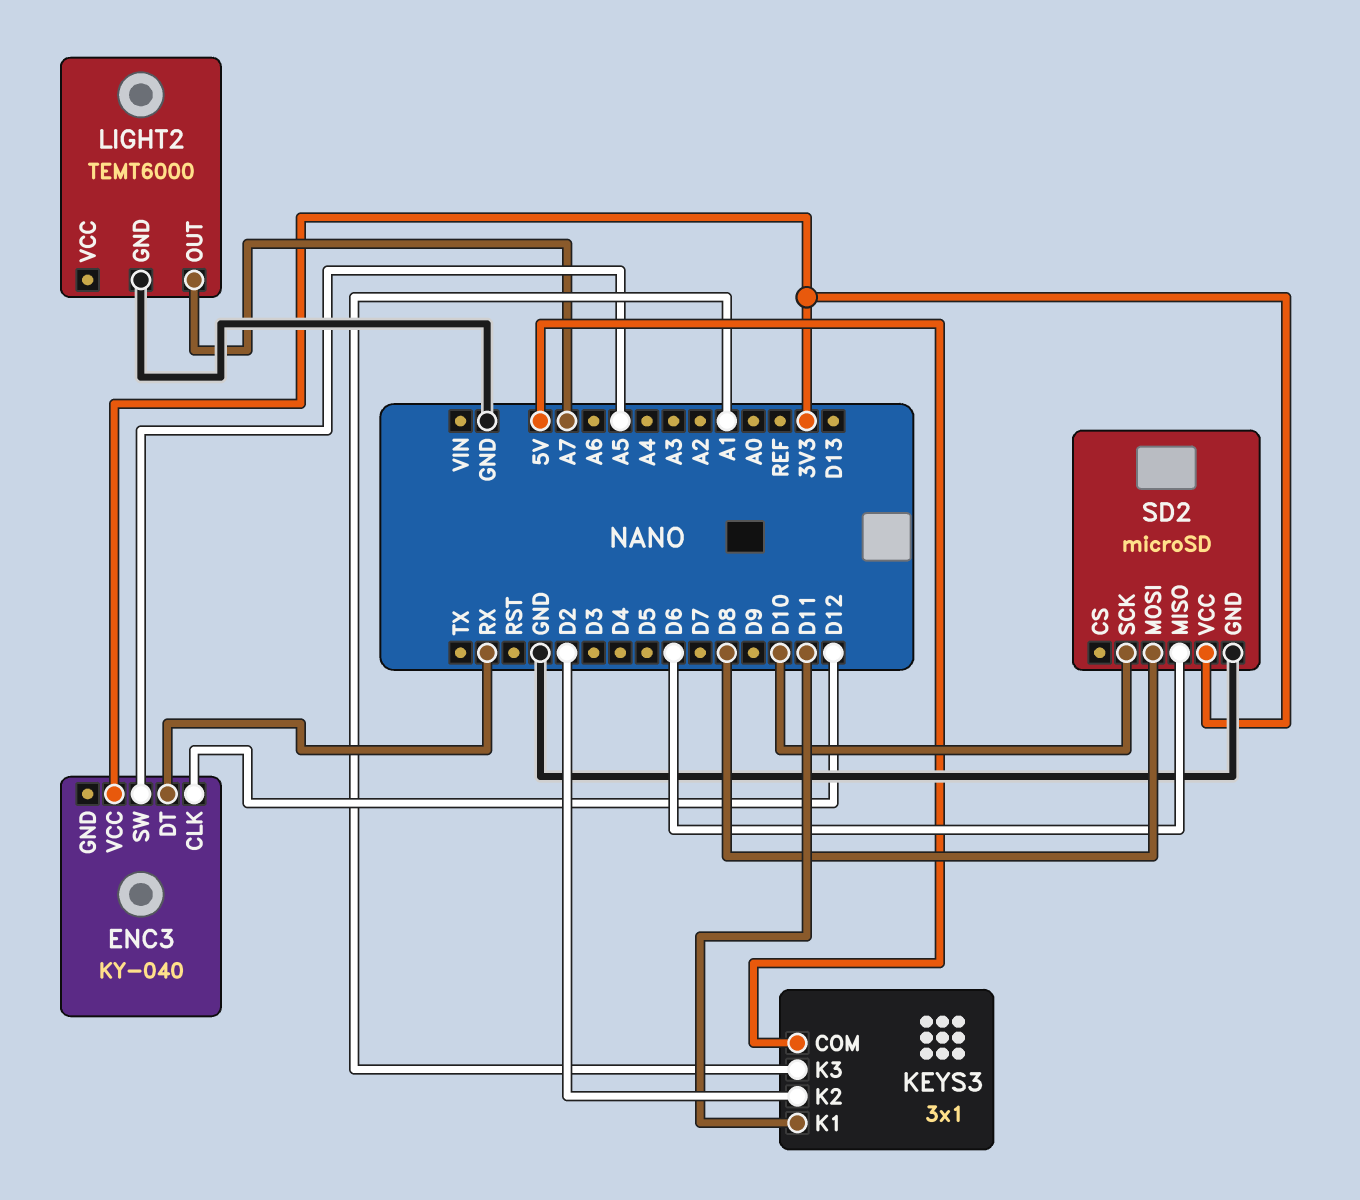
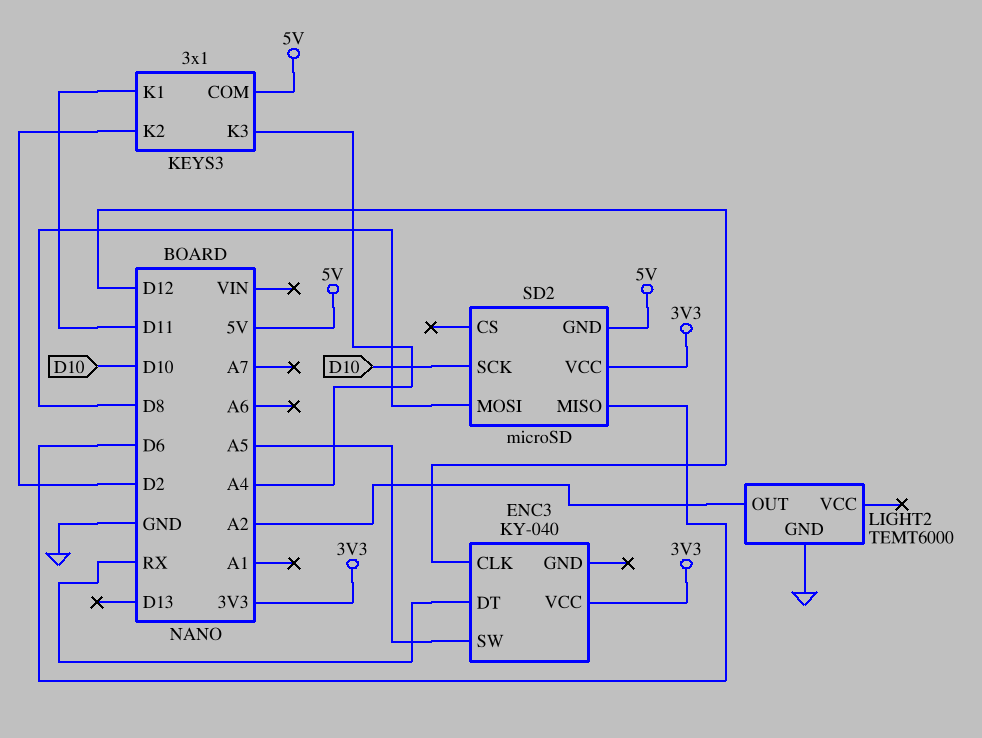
KEYS3 pin K3: A1 -> A4
LIGHT2 pin OUT: A7 -> A2
SD2 pin GND: GND -> 5V

